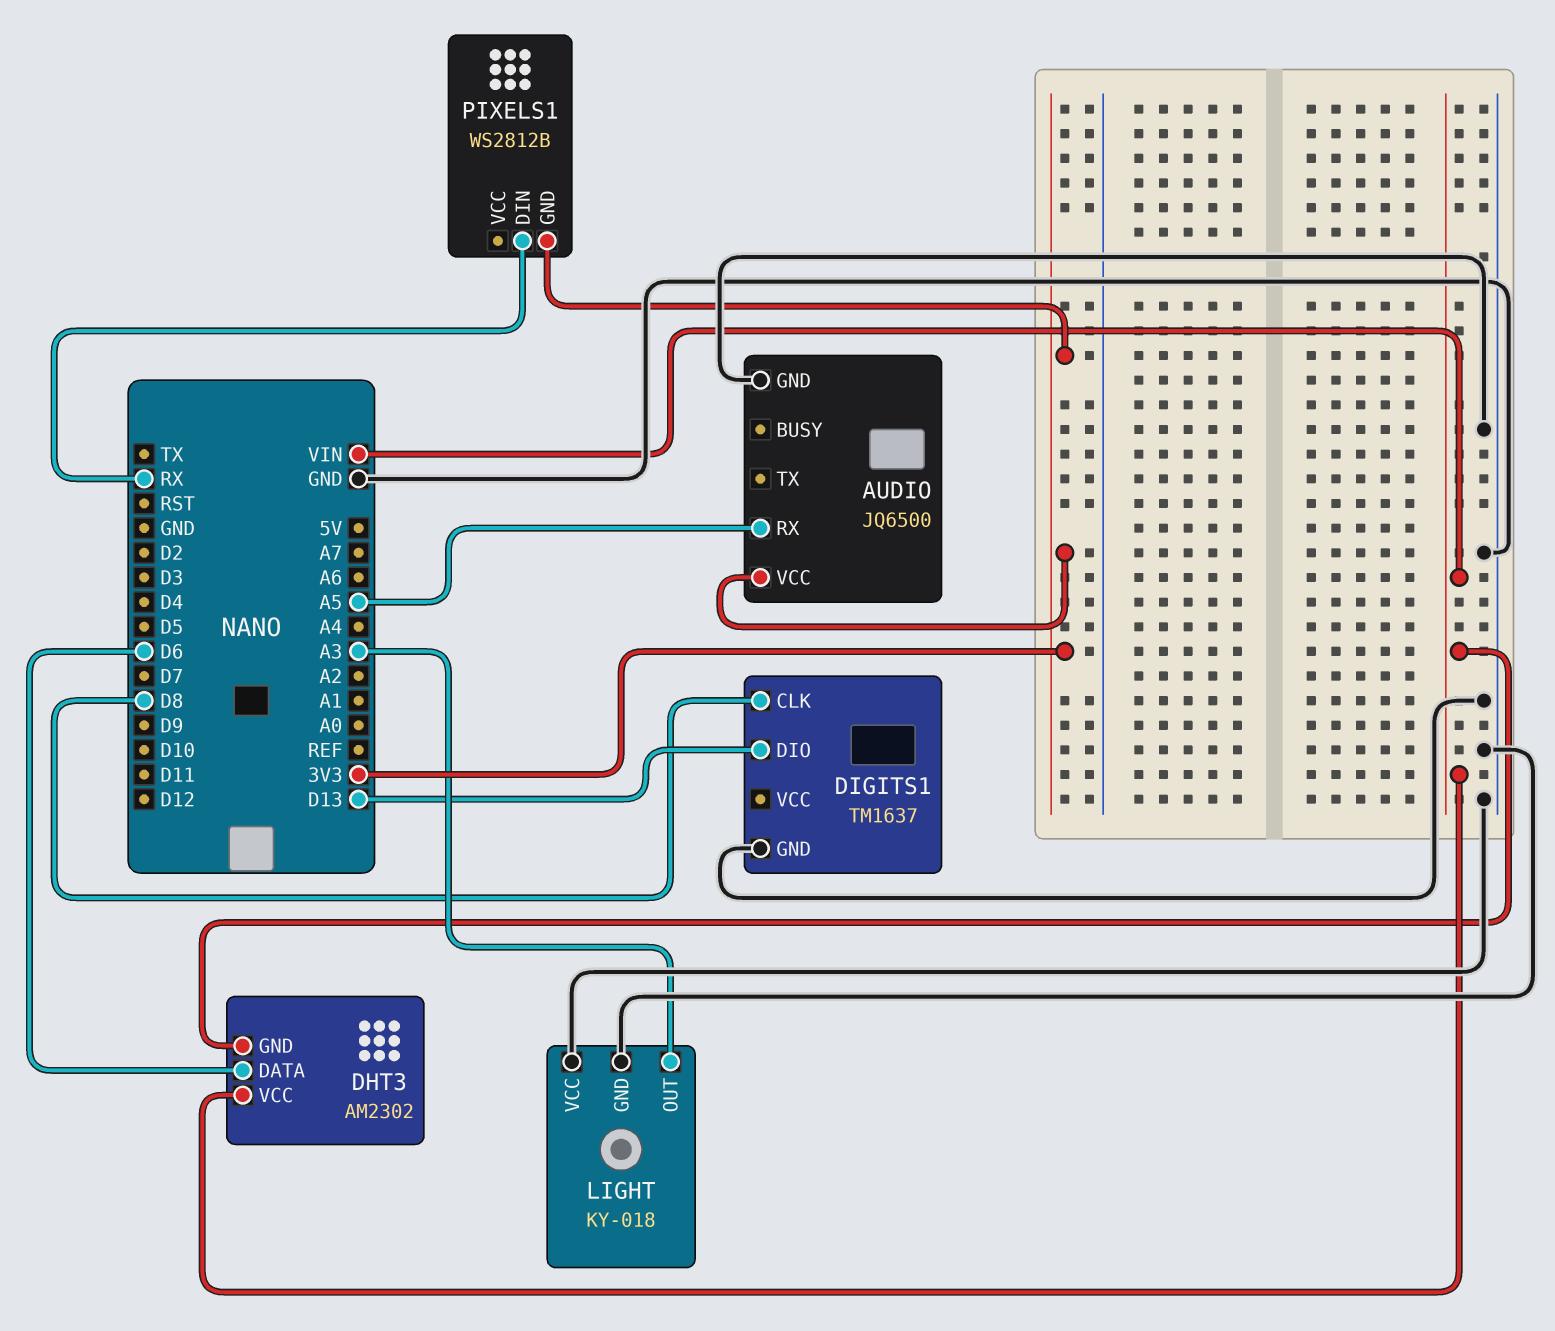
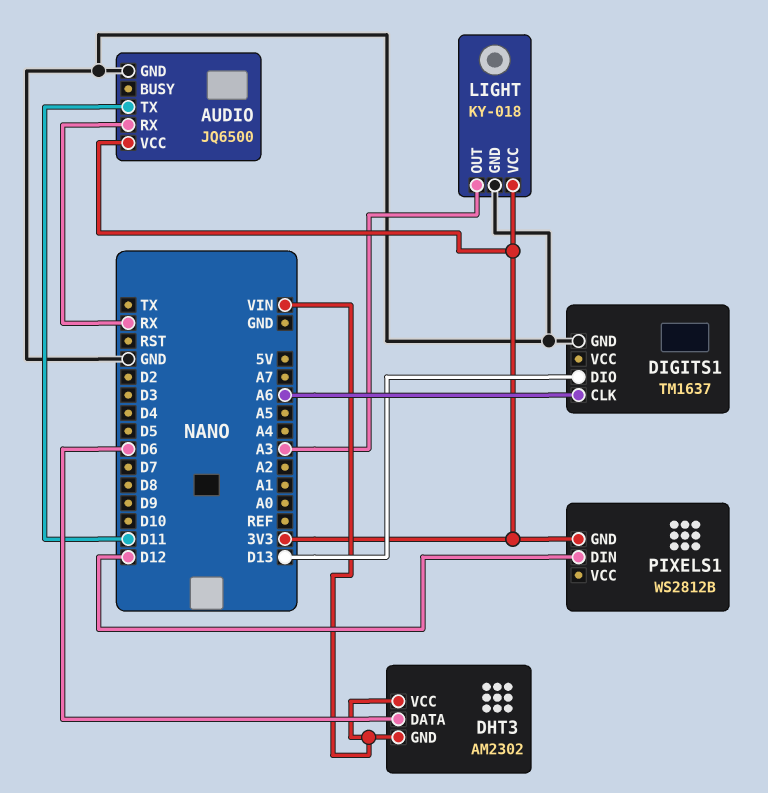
AUDIO pin RX: A5 -> RX
AUDIO pin TX: none -> D11
DIGITS1 pin CLK: D8 -> A6
LIGHT pin VCC: GND -> 3V3
PIXELS1 pin DIN: RX -> D12

